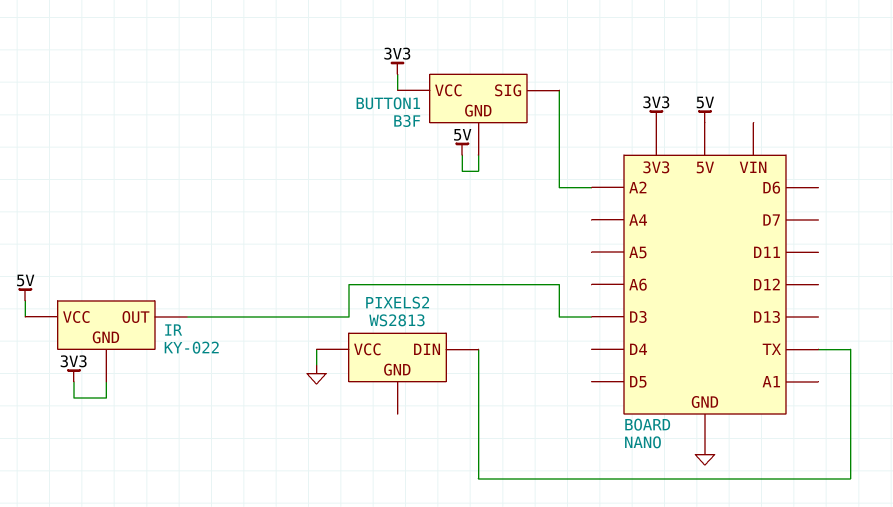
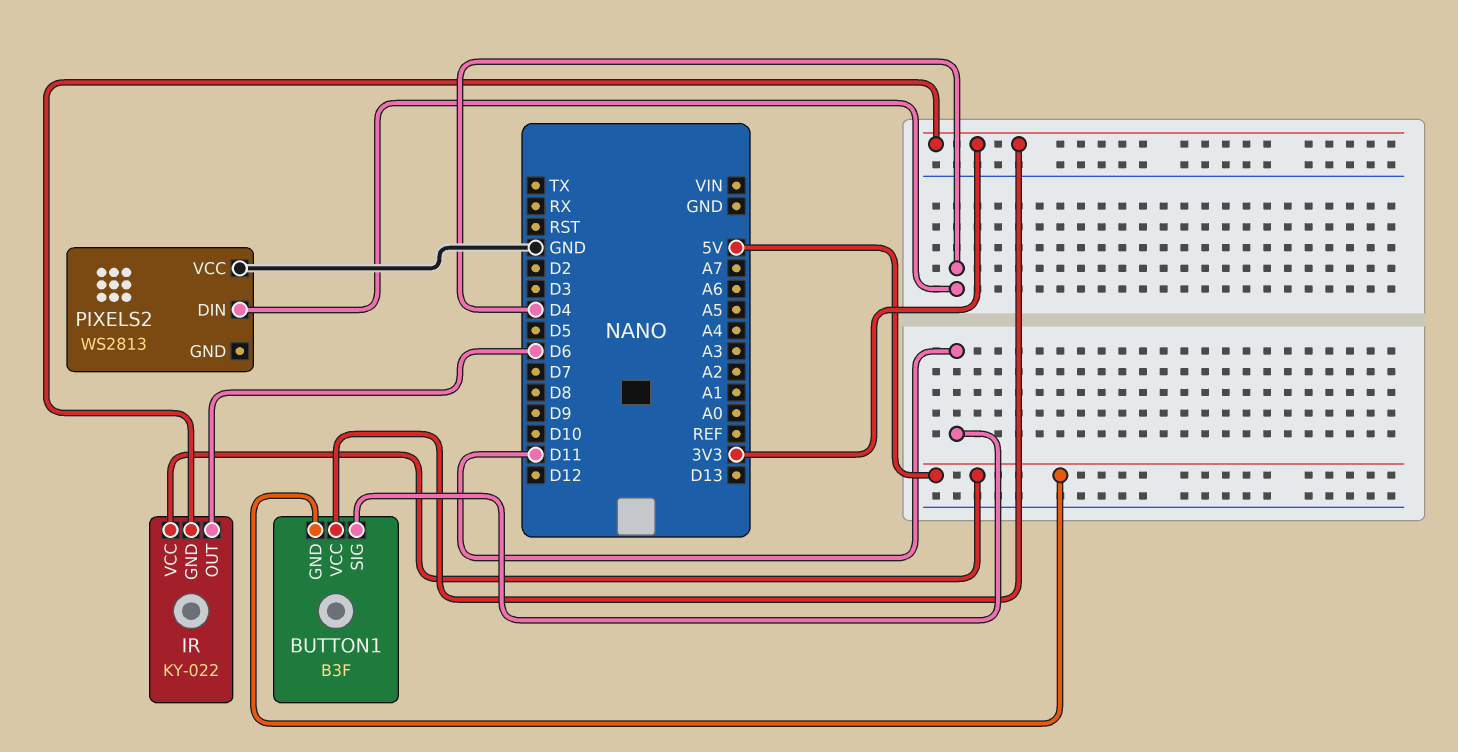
BUTTON1 pin SIG: A2 -> D11
IR pin OUT: D3 -> D6
PIXELS2 pin DIN: TX -> D4

